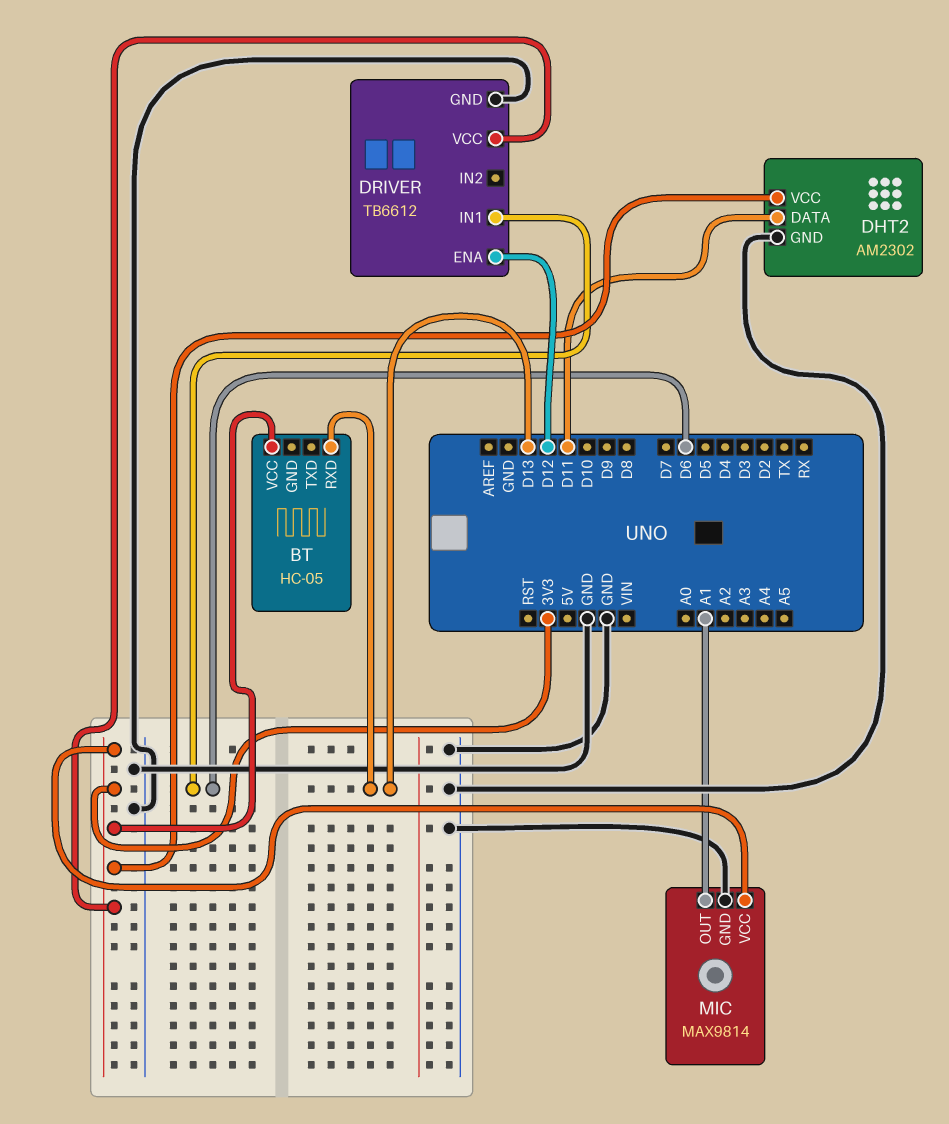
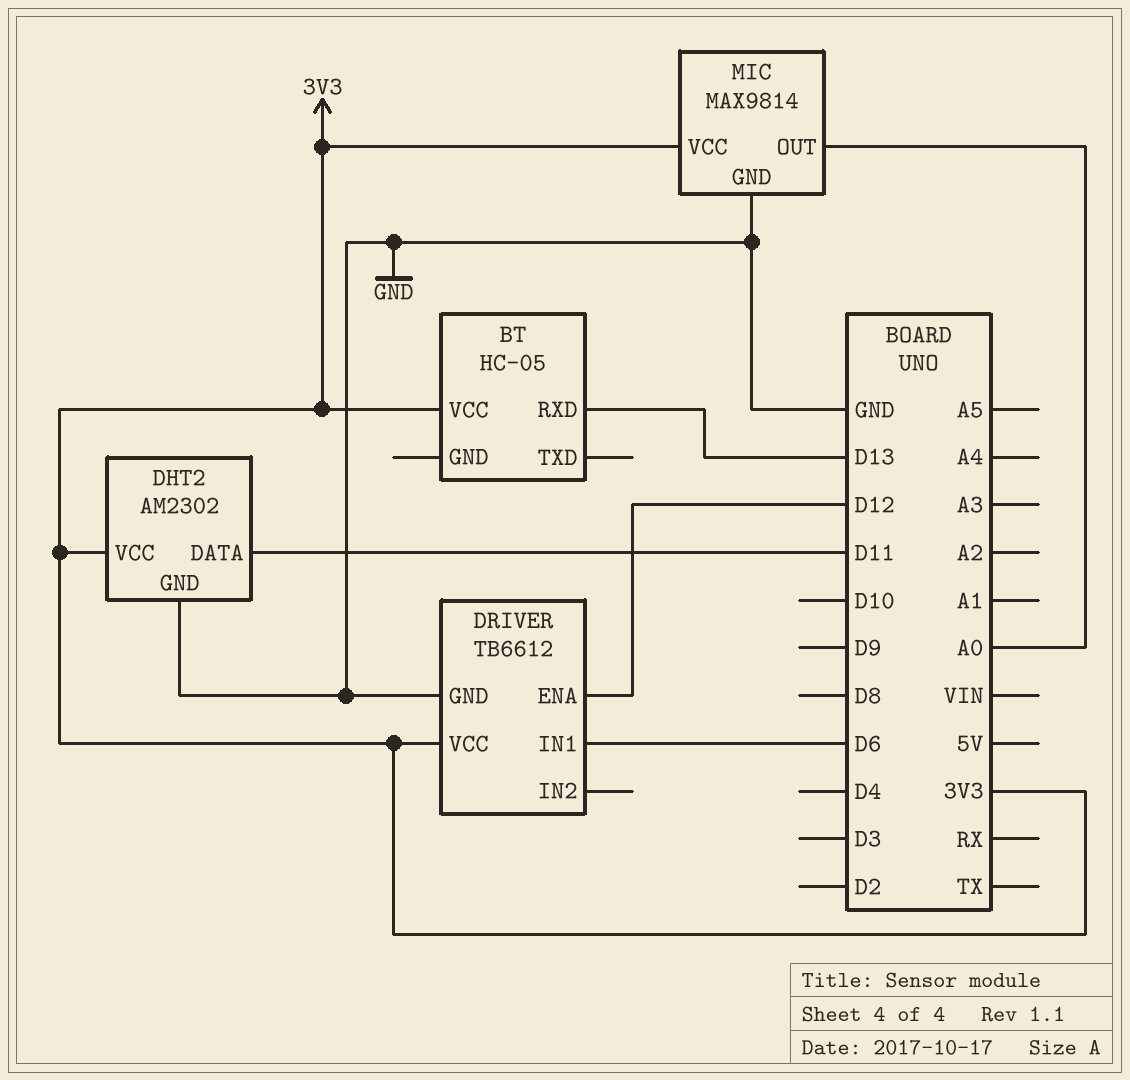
MIC pin OUT: A1 -> A0

